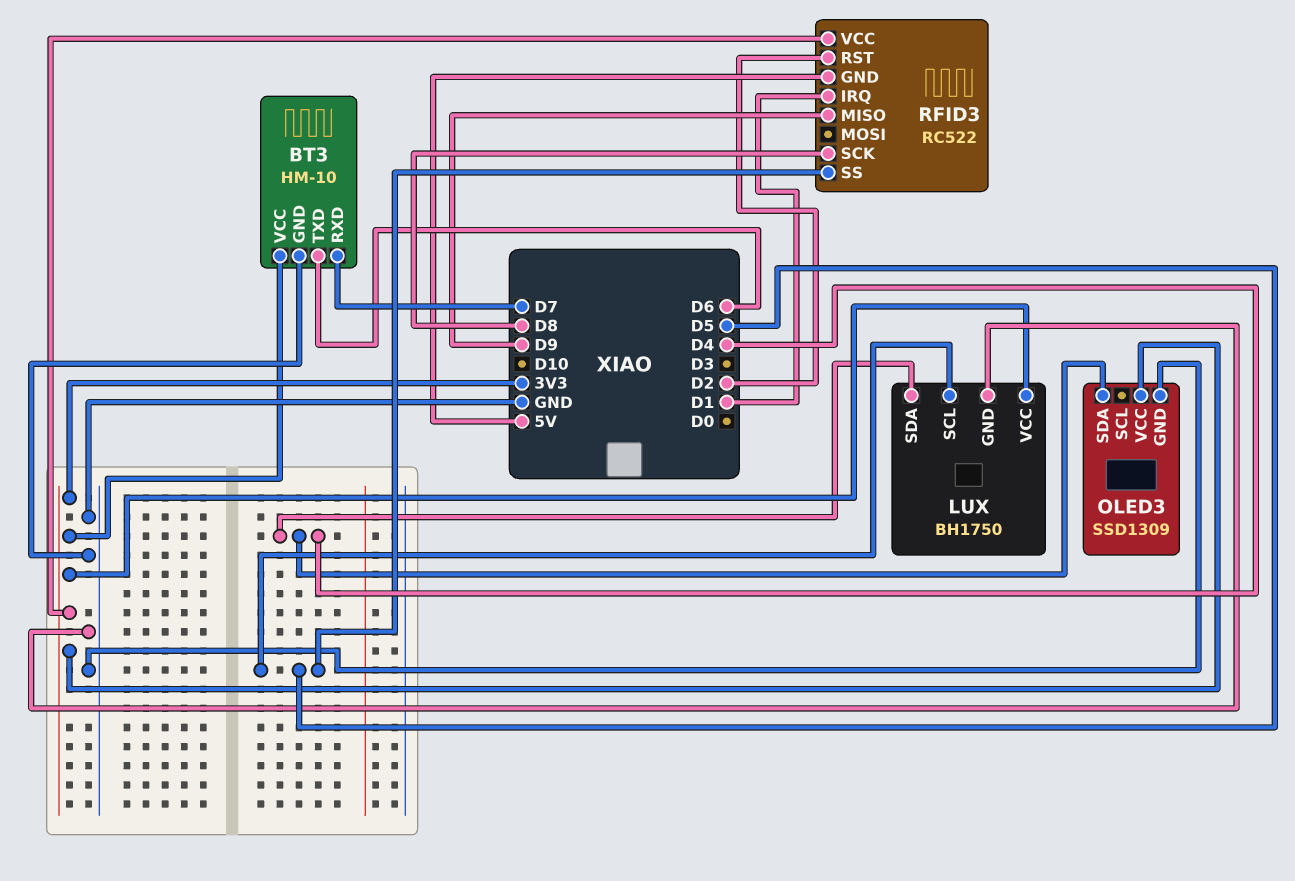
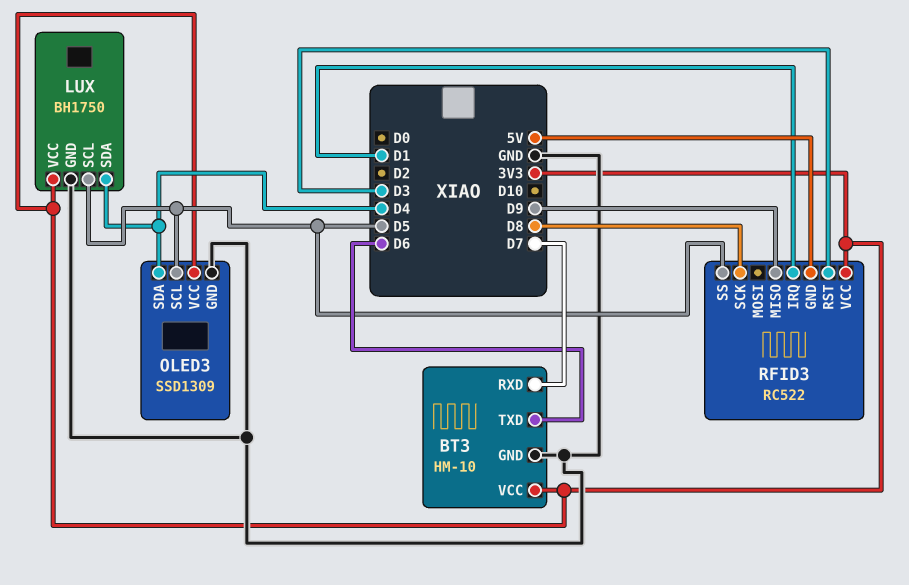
OLED3 pin SCL: none -> D5
RFID3 pin RST: D2 -> D3

